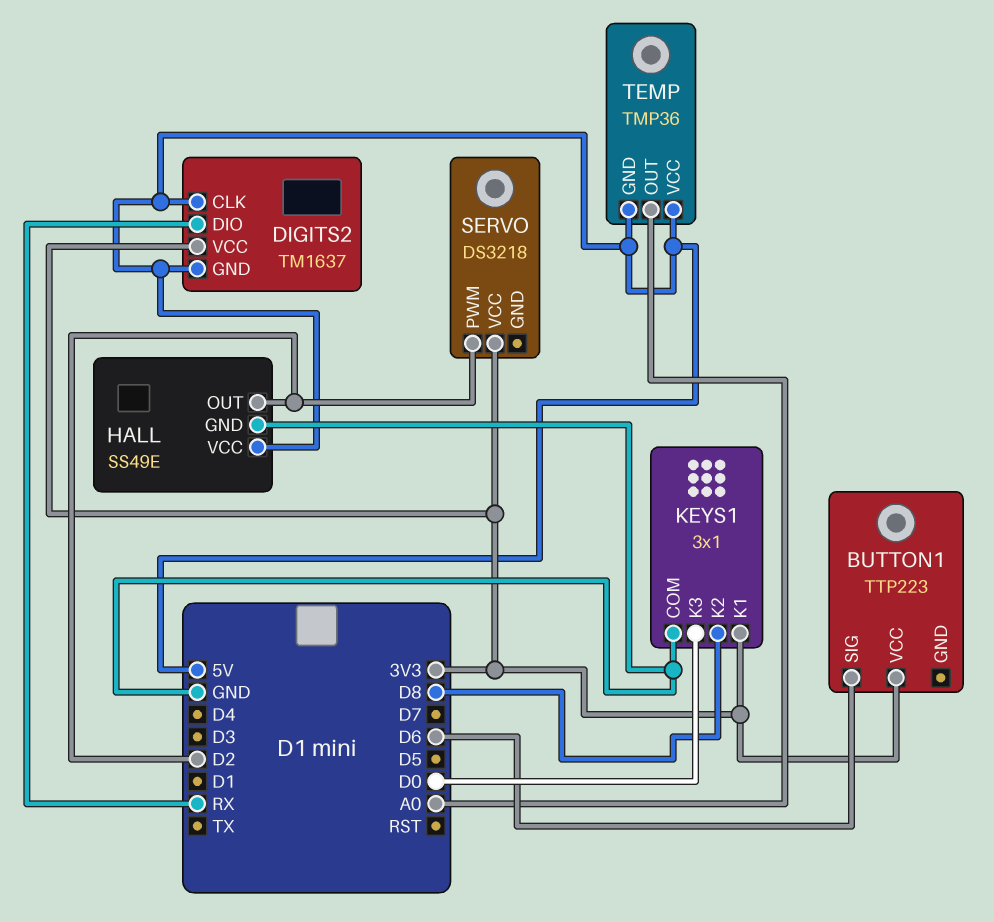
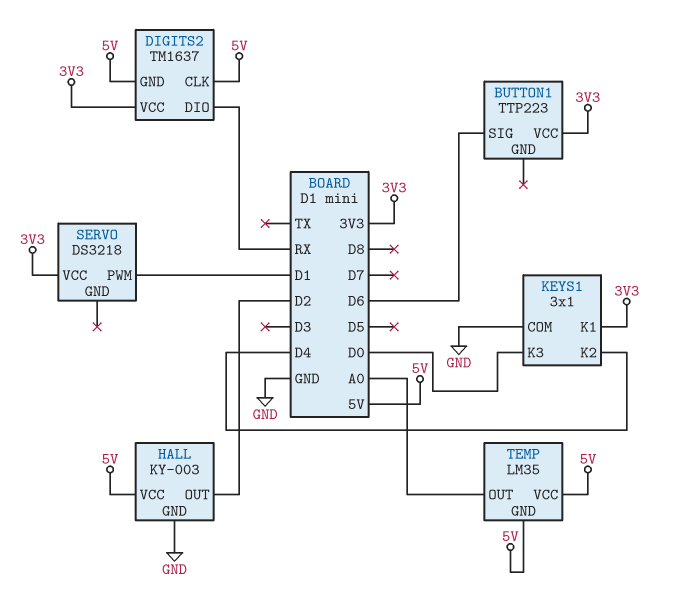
HALL: SS49E -> KY-003
KEYS1 pin K2: D8 -> D4
SERVO pin PWM: D2 -> D1
TEMP: TMP36 -> LM35

